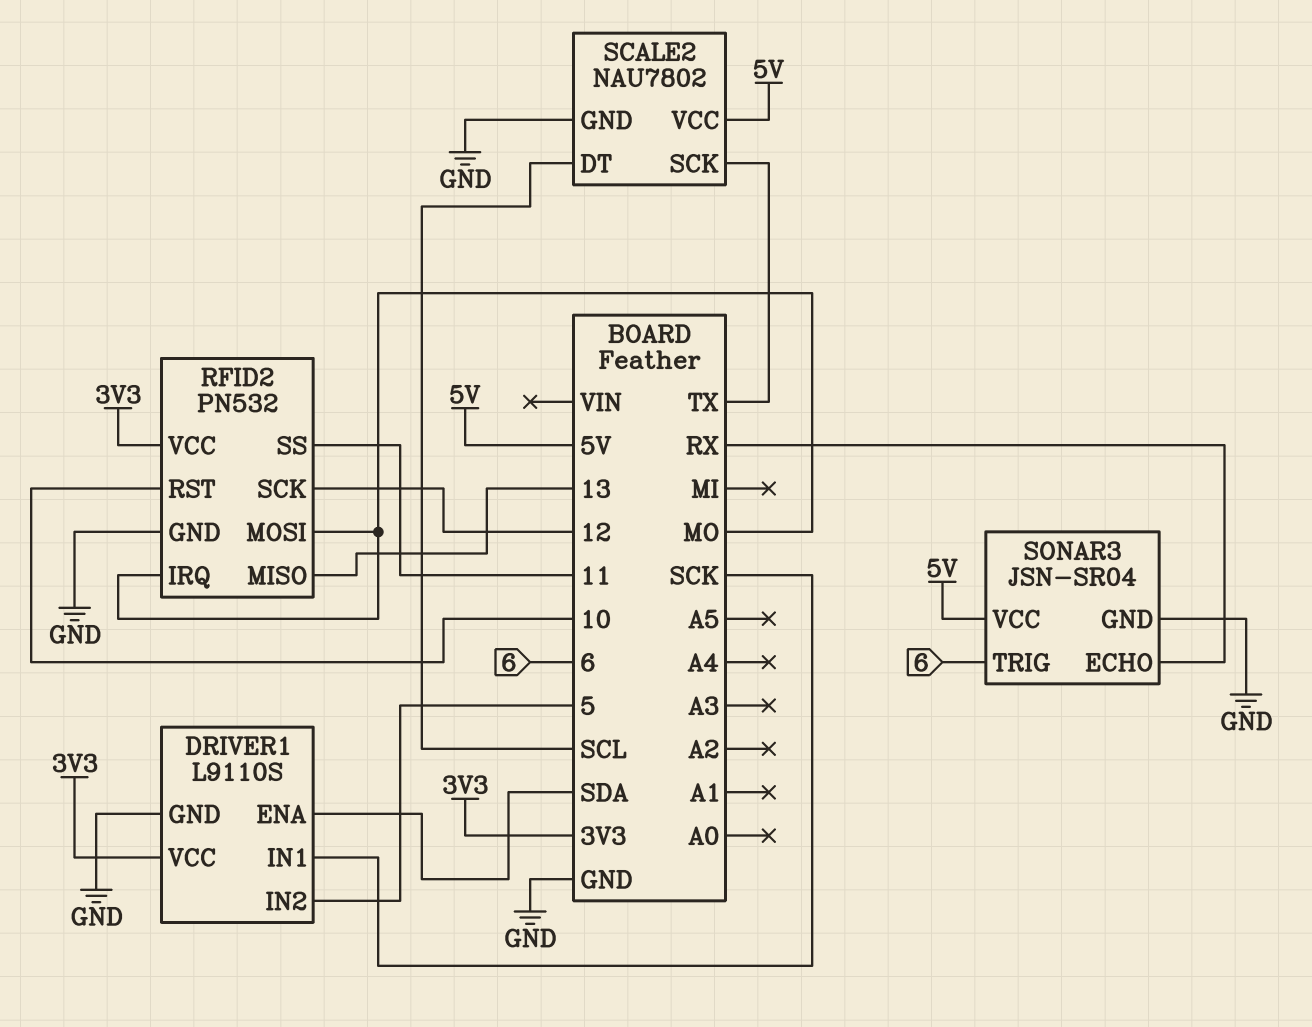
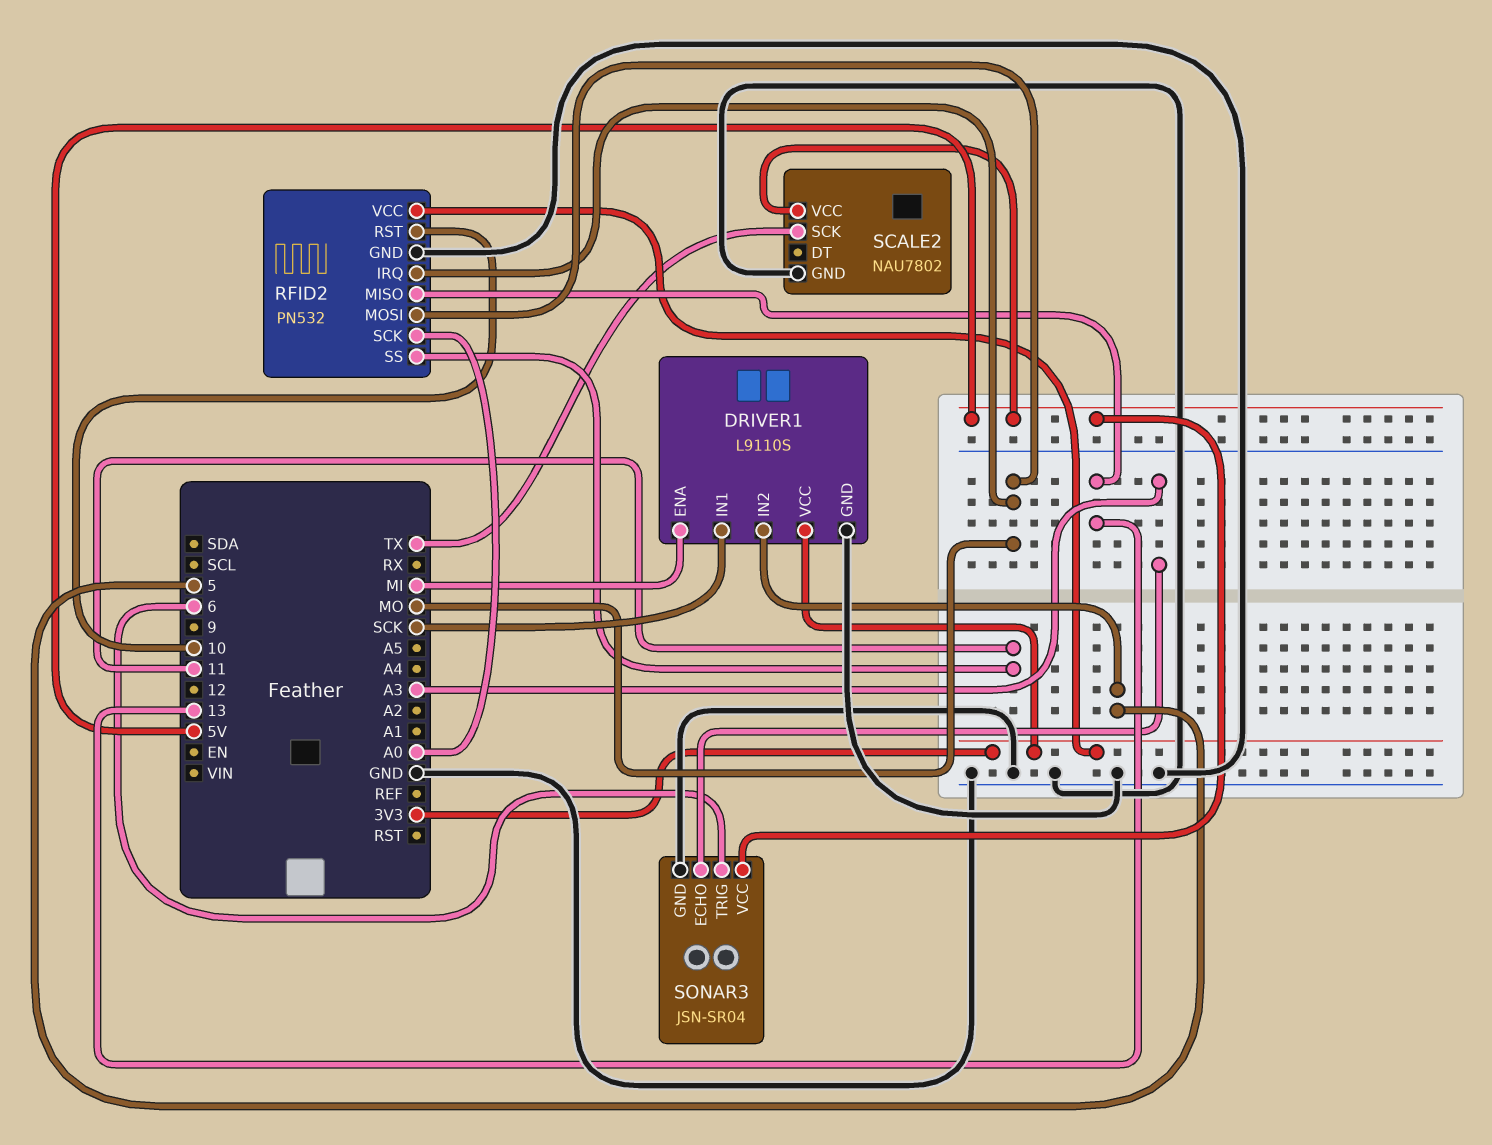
DRIVER1 pin ENA: SDA -> MI
RFID2 pin SCK: 12 -> A0
SCALE2 pin DT: SCL -> none
SONAR3 pin ECHO: RX -> A3

